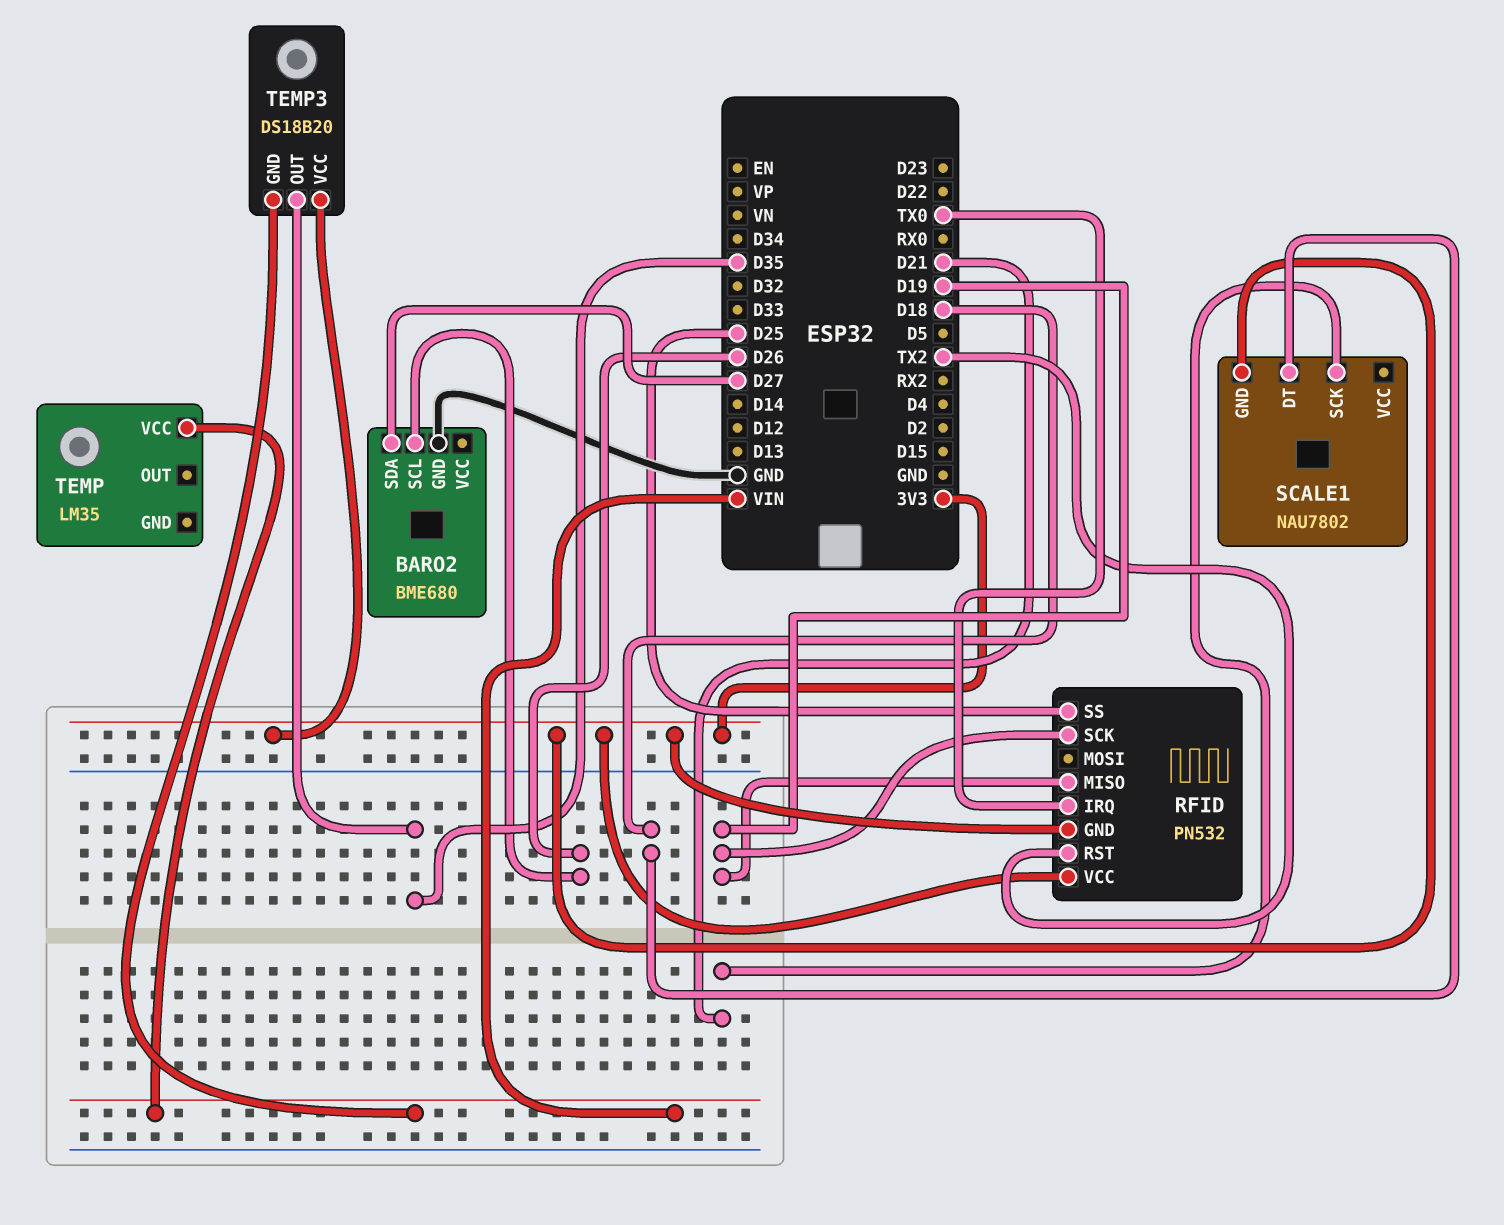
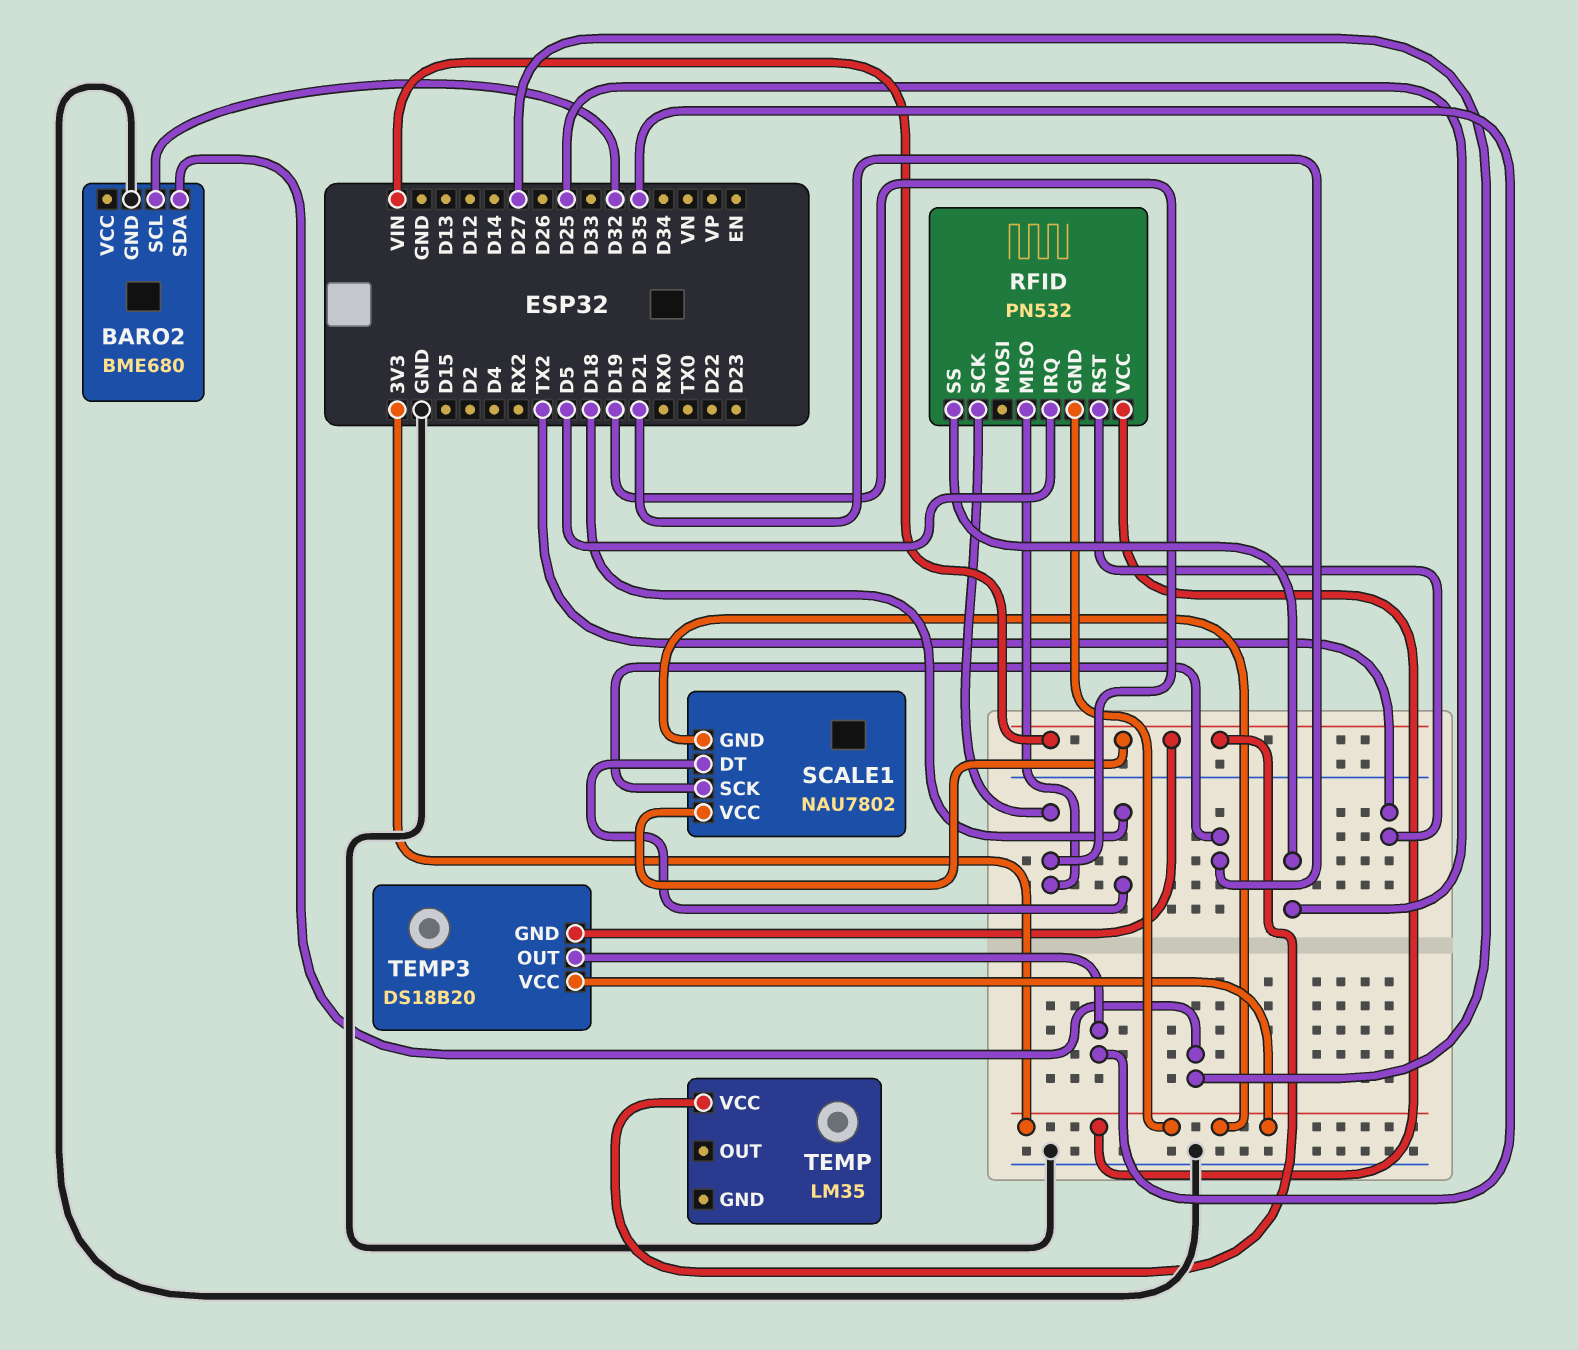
BARO2 pin SCL: D26 -> D32
RFID pin IRQ: TX0 -> D5
SCALE1 pin VCC: none -> VIN

